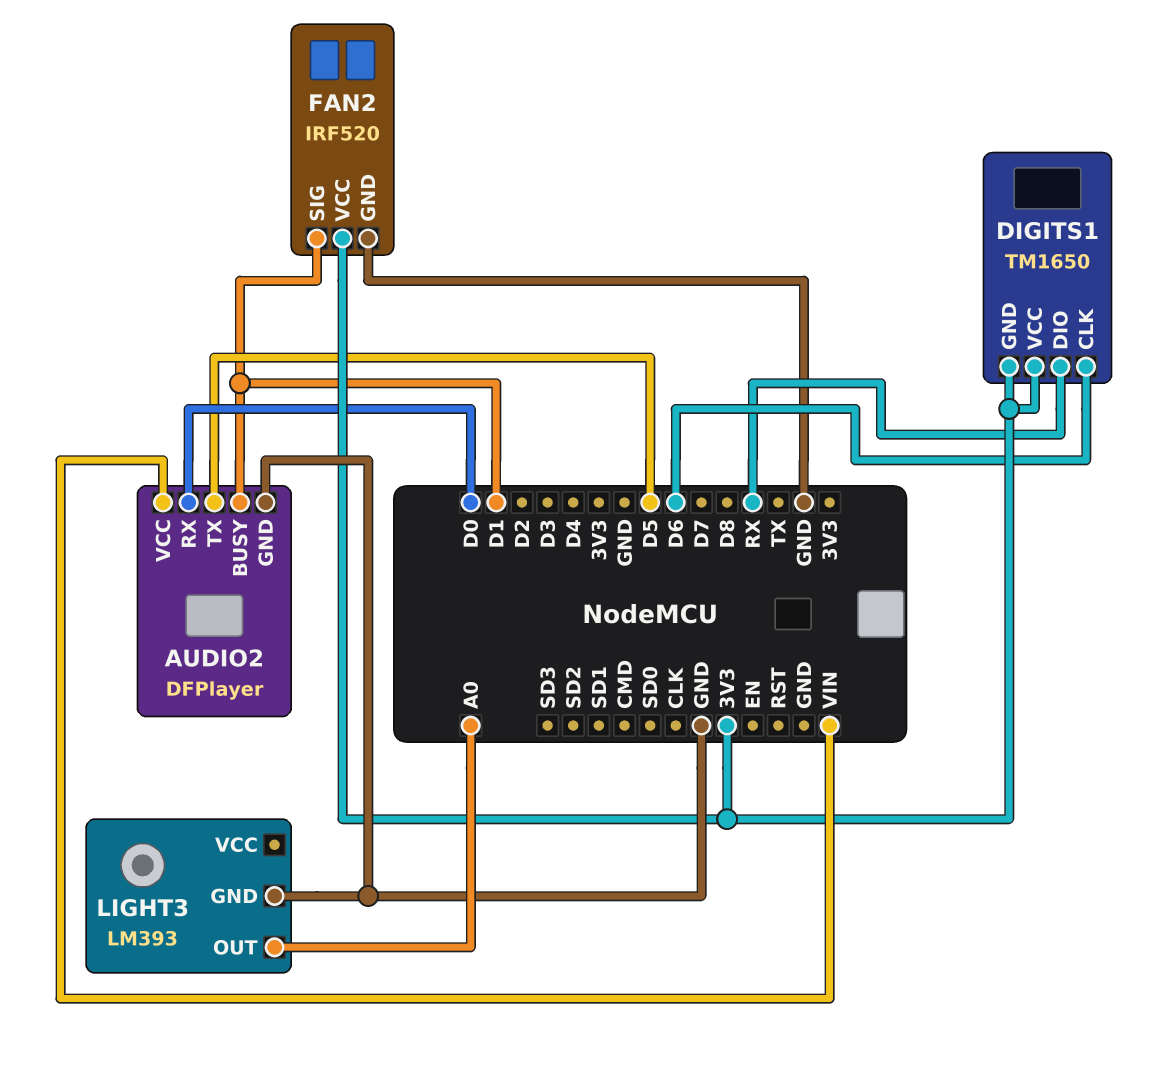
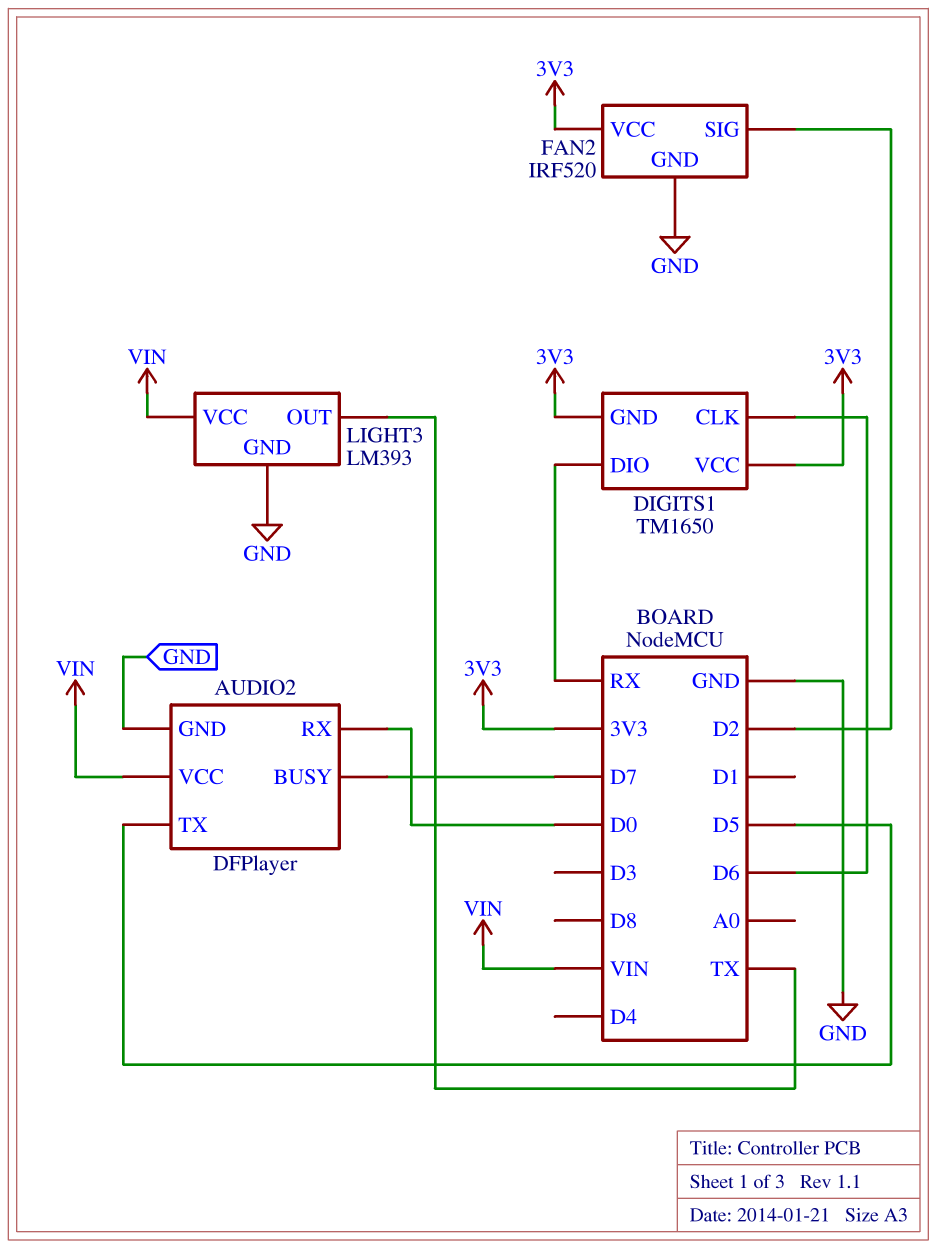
AUDIO2 pin BUSY: D1 -> D7
FAN2 pin SIG: D1 -> D2
LIGHT3 pin OUT: A0 -> TX
LIGHT3 pin VCC: none -> VIN

